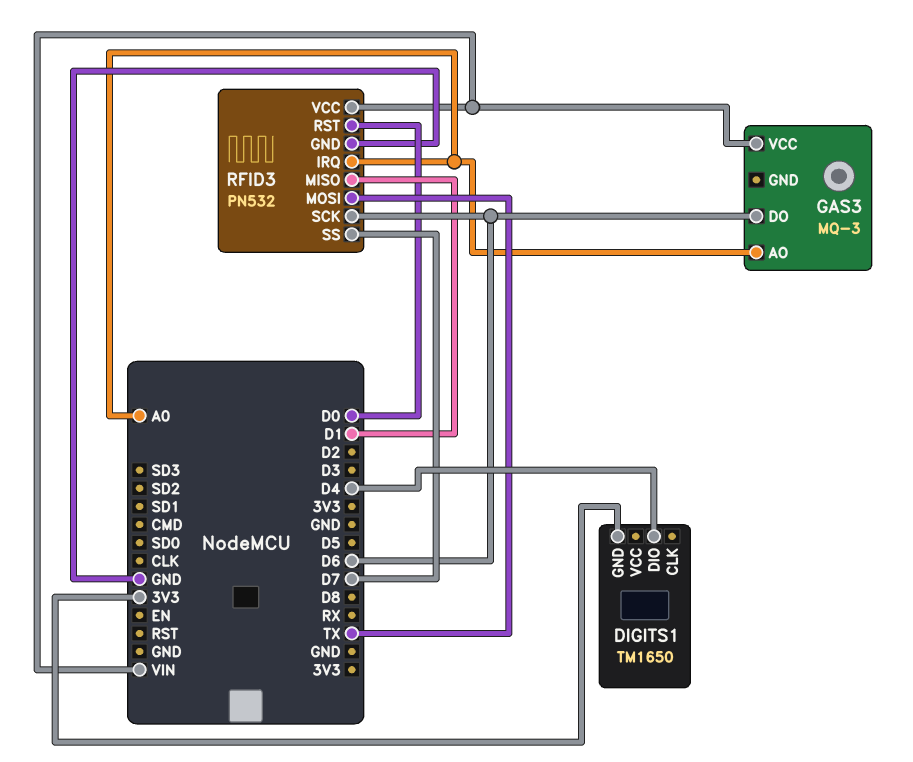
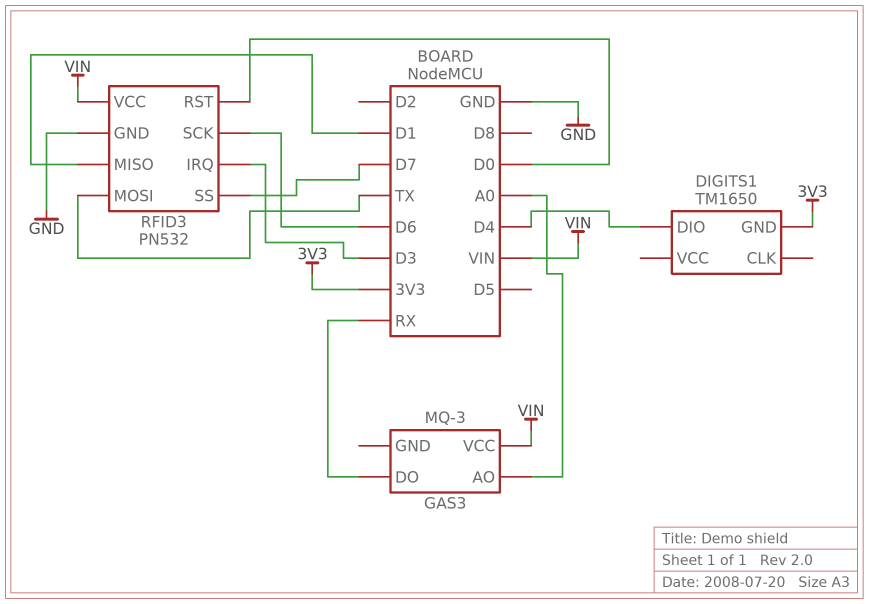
GAS3 pin DO: D6 -> RX
RFID3 pin IRQ: A0 -> D3

